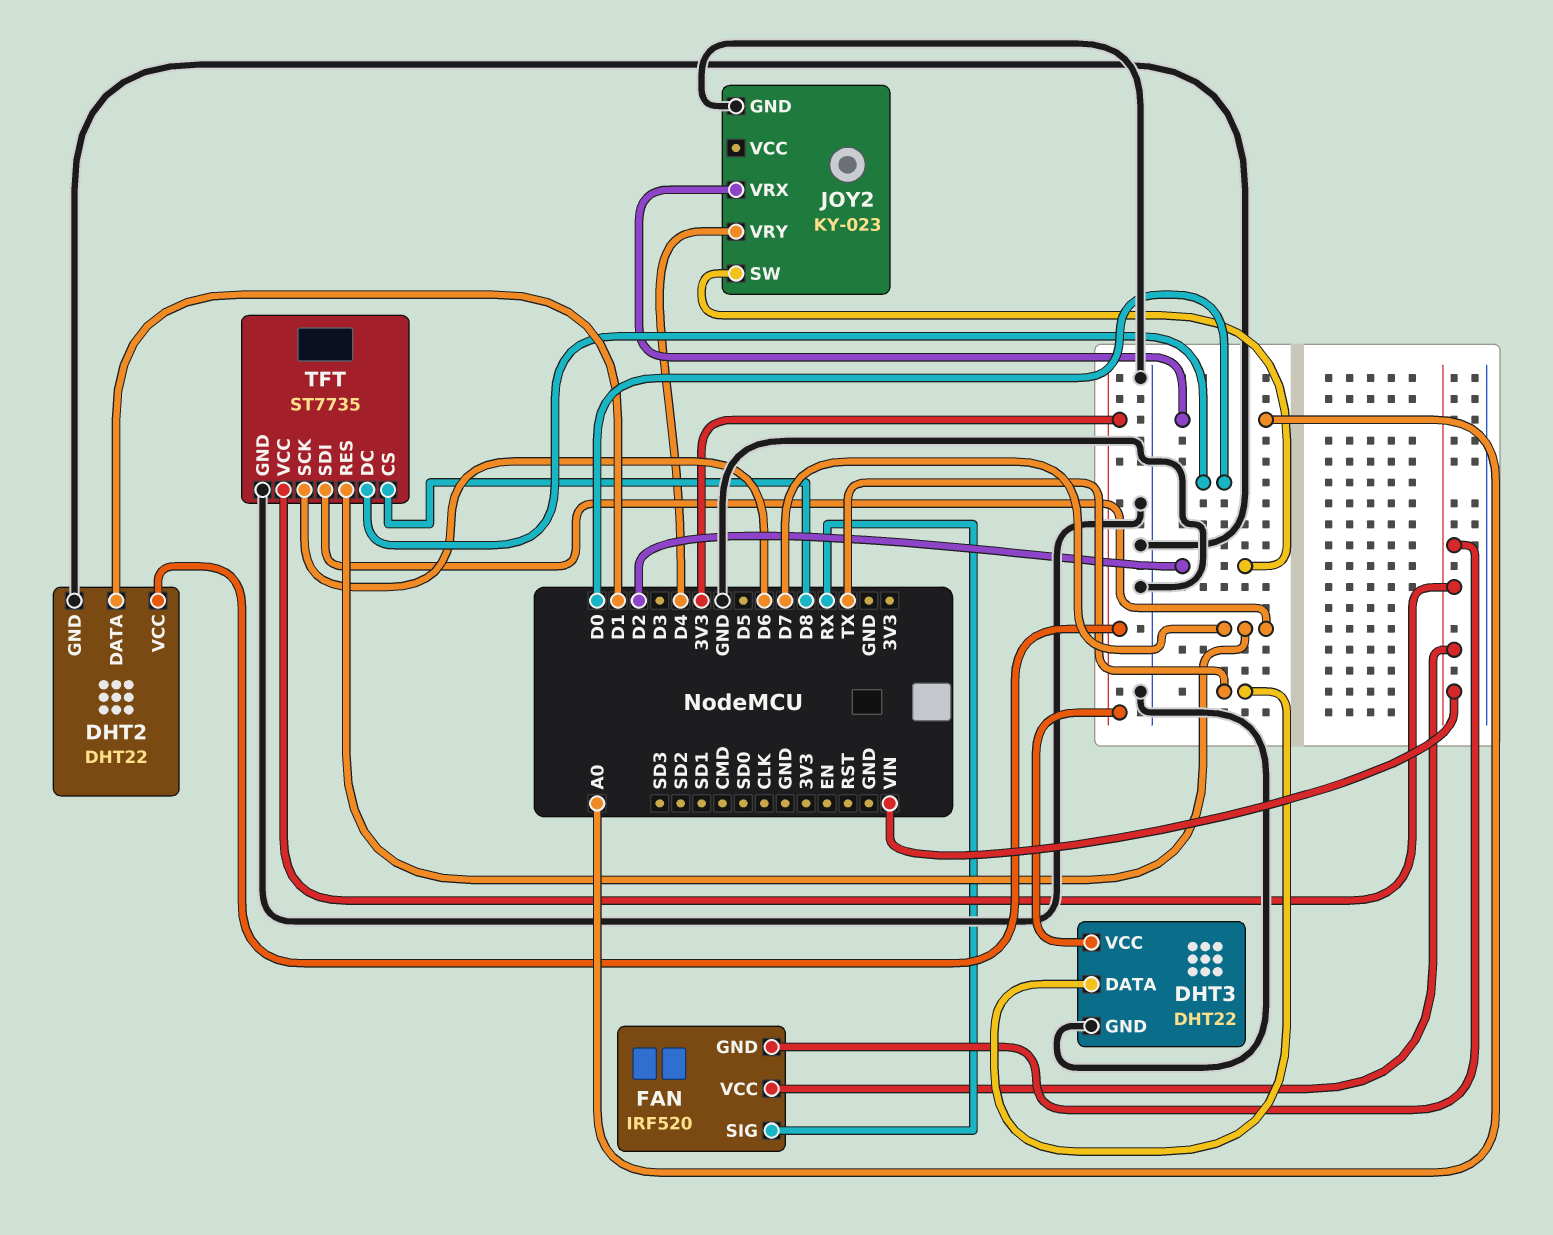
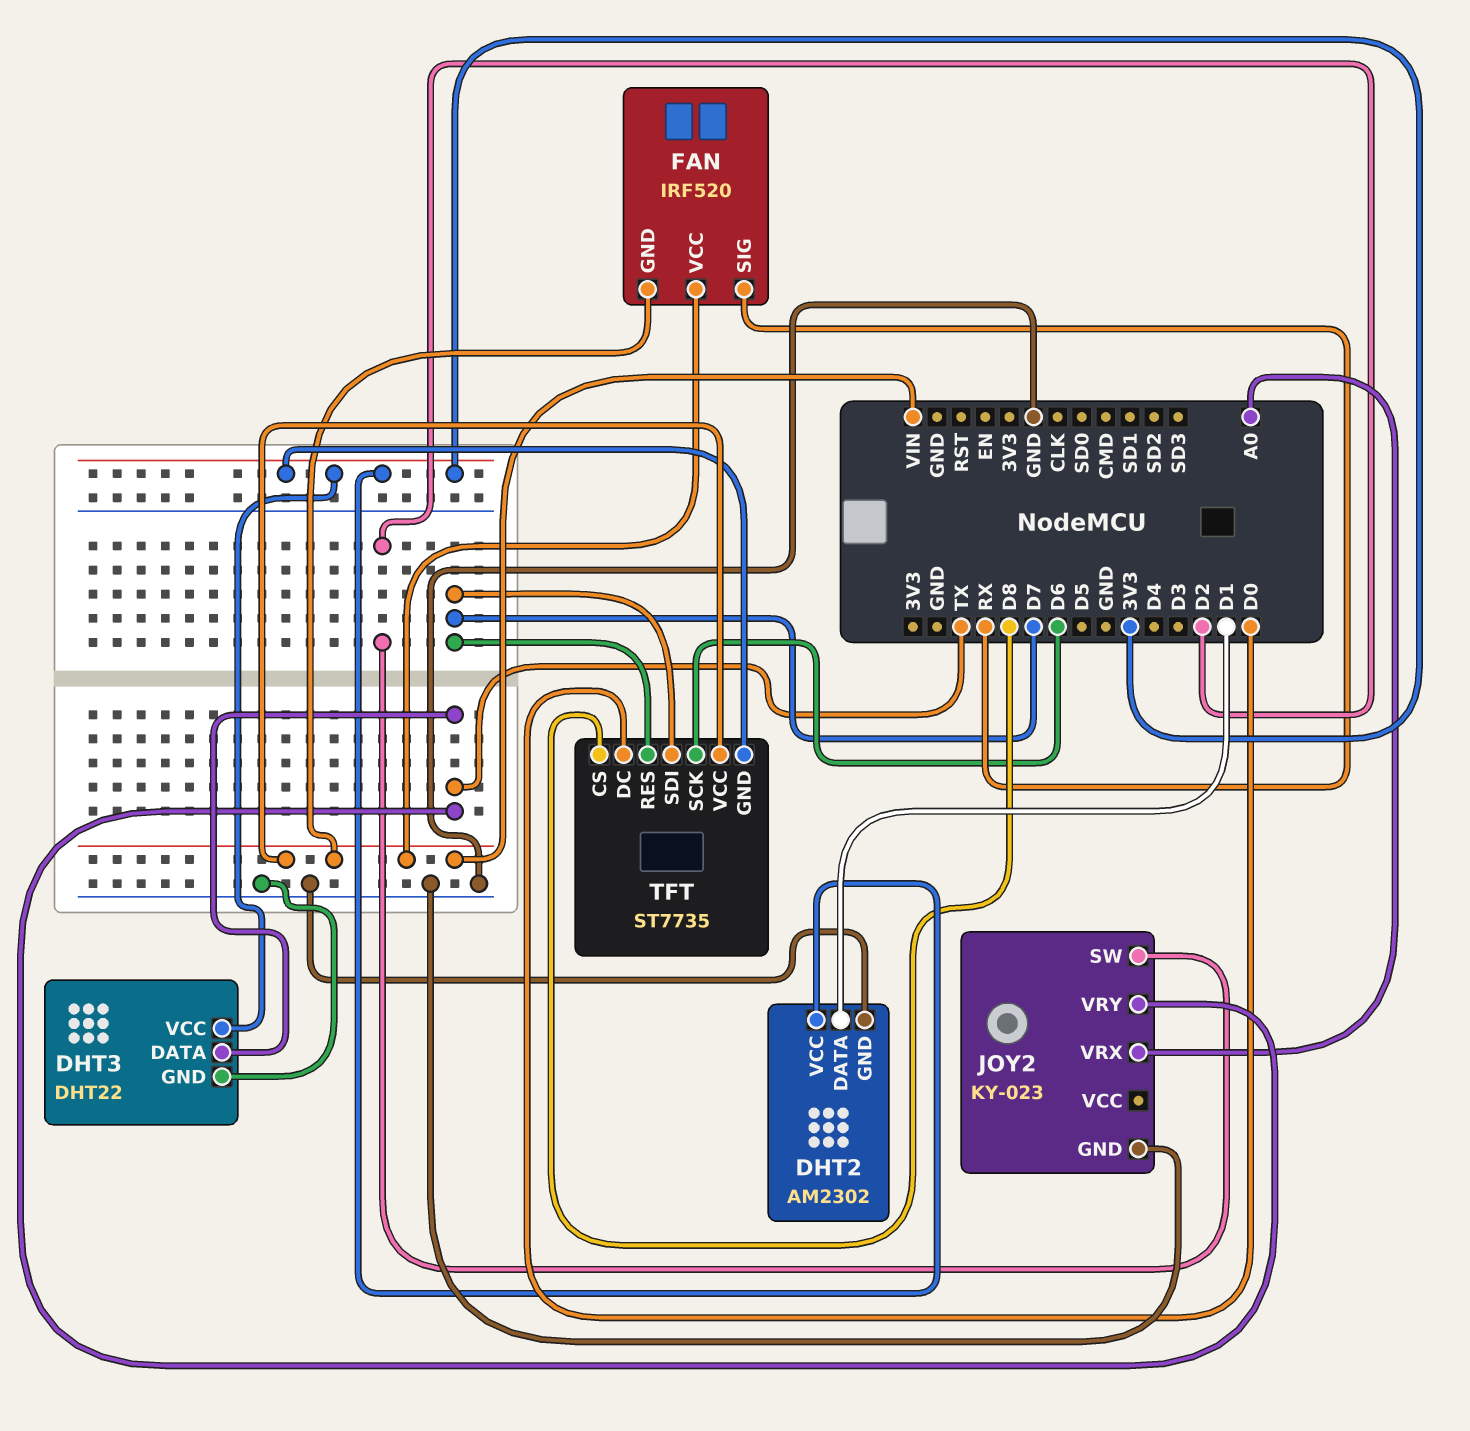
DHT2: DHT22 -> AM2302
JOY2 pin VRY: D4 -> TX
TFT pin GND: GND -> 3V3

